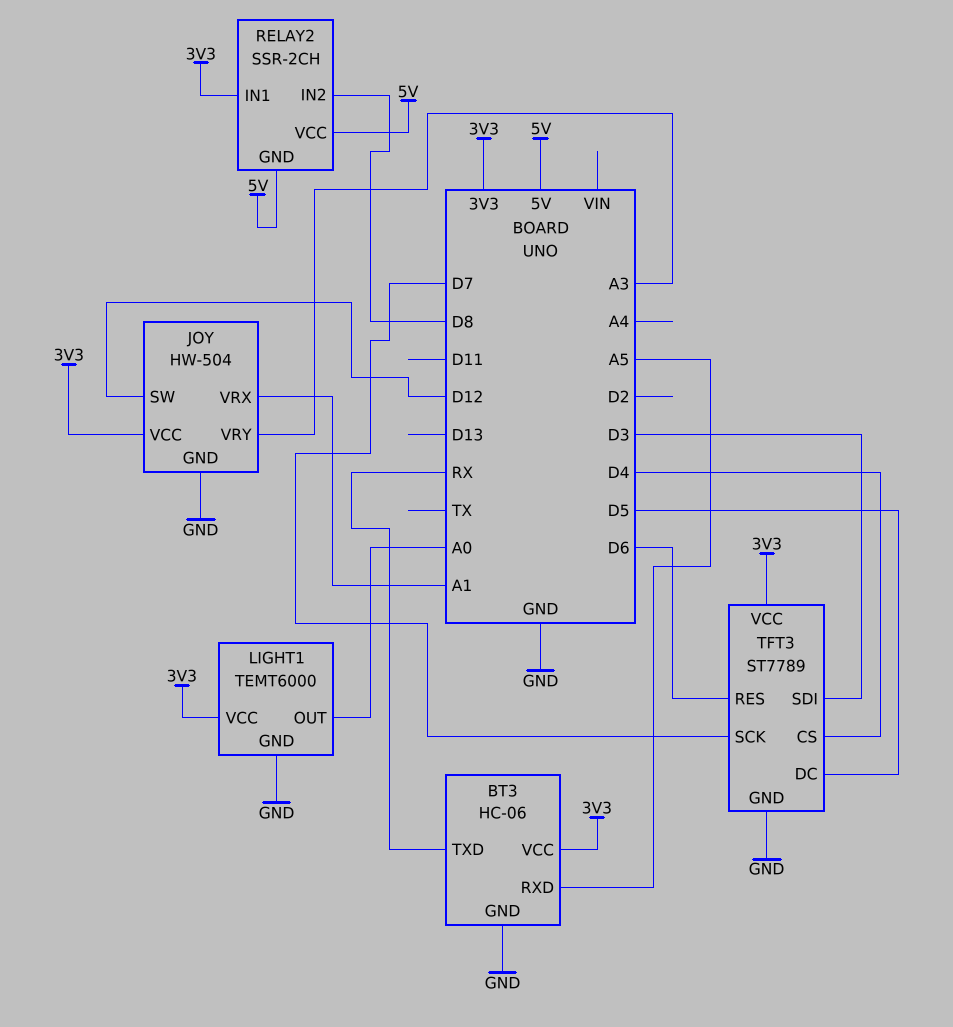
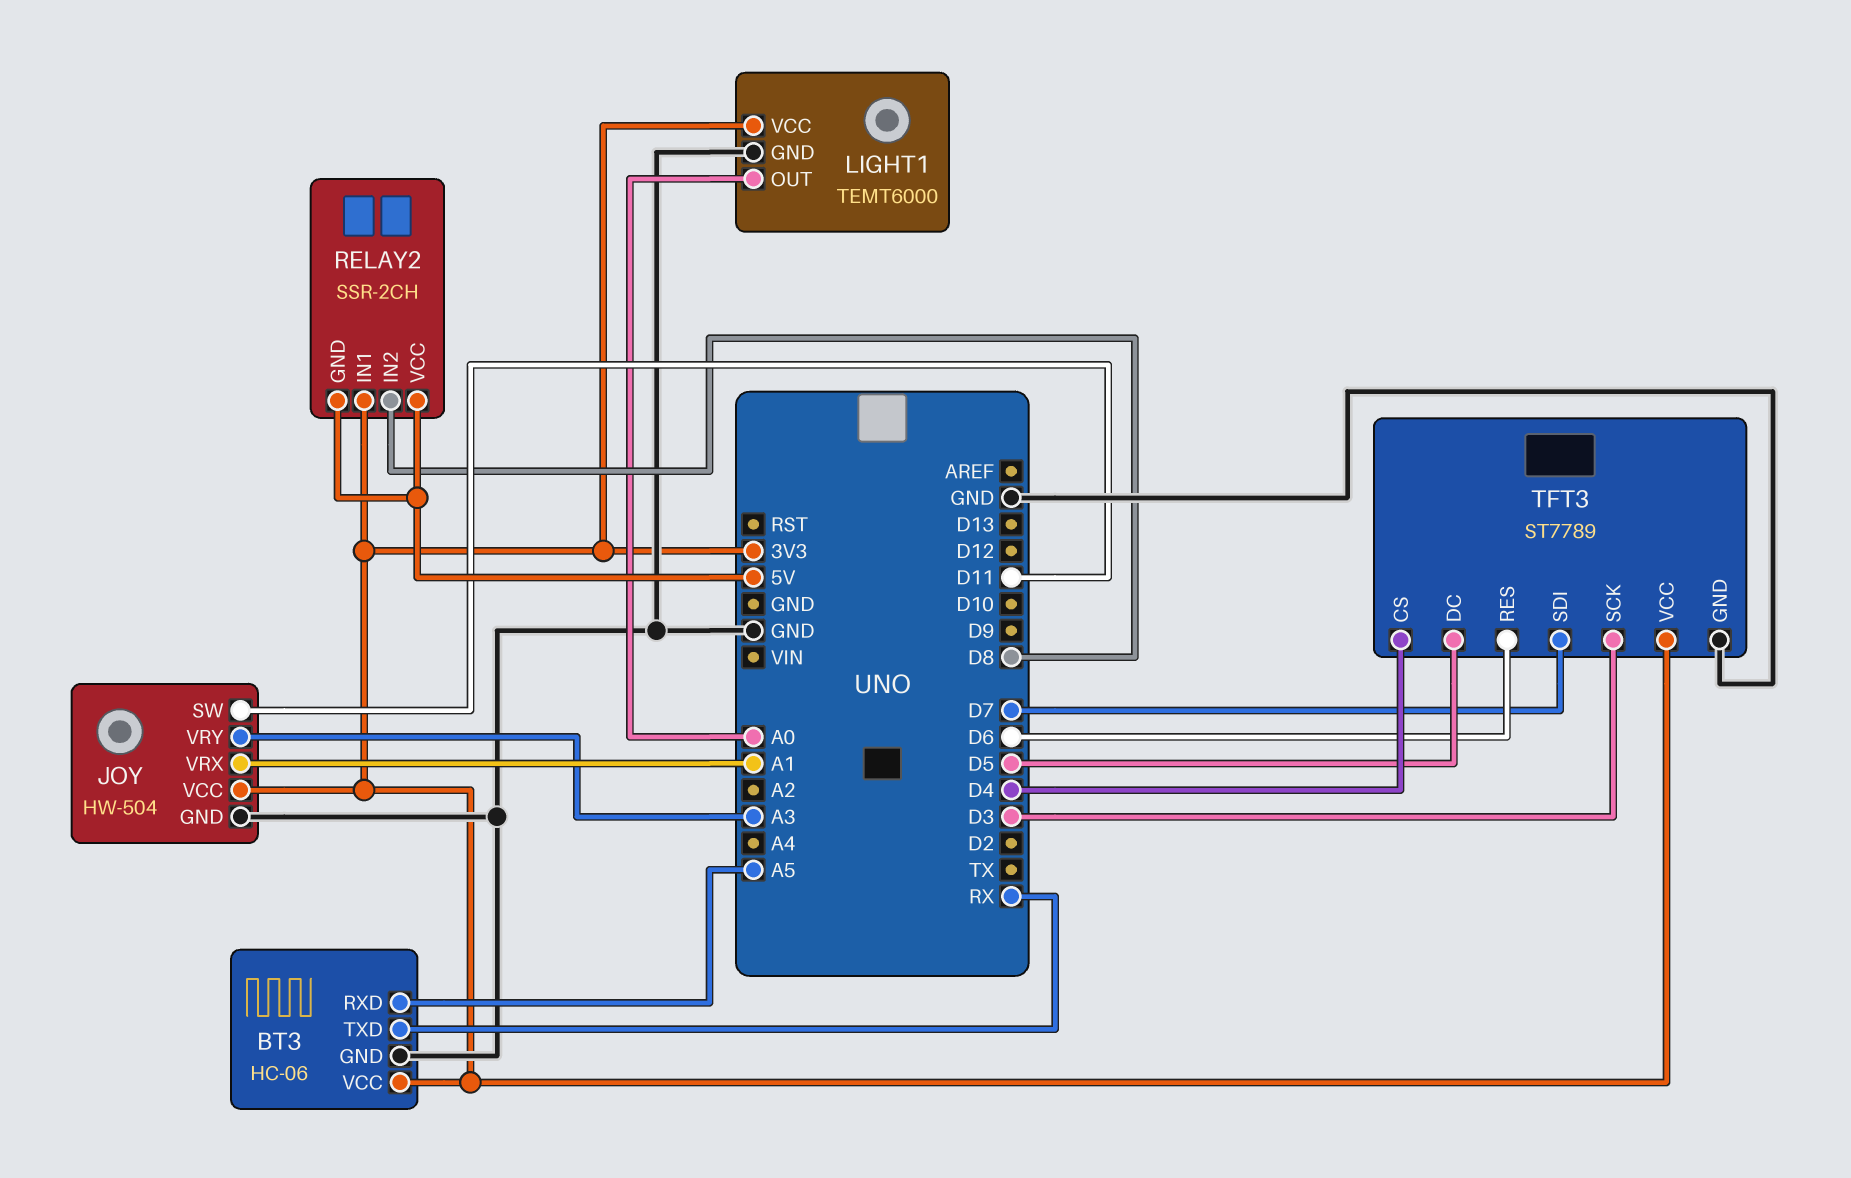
JOY pin SW: D12 -> D11
TFT3 pin SCK: D7 -> D3
TFT3 pin SDI: D3 -> D7

